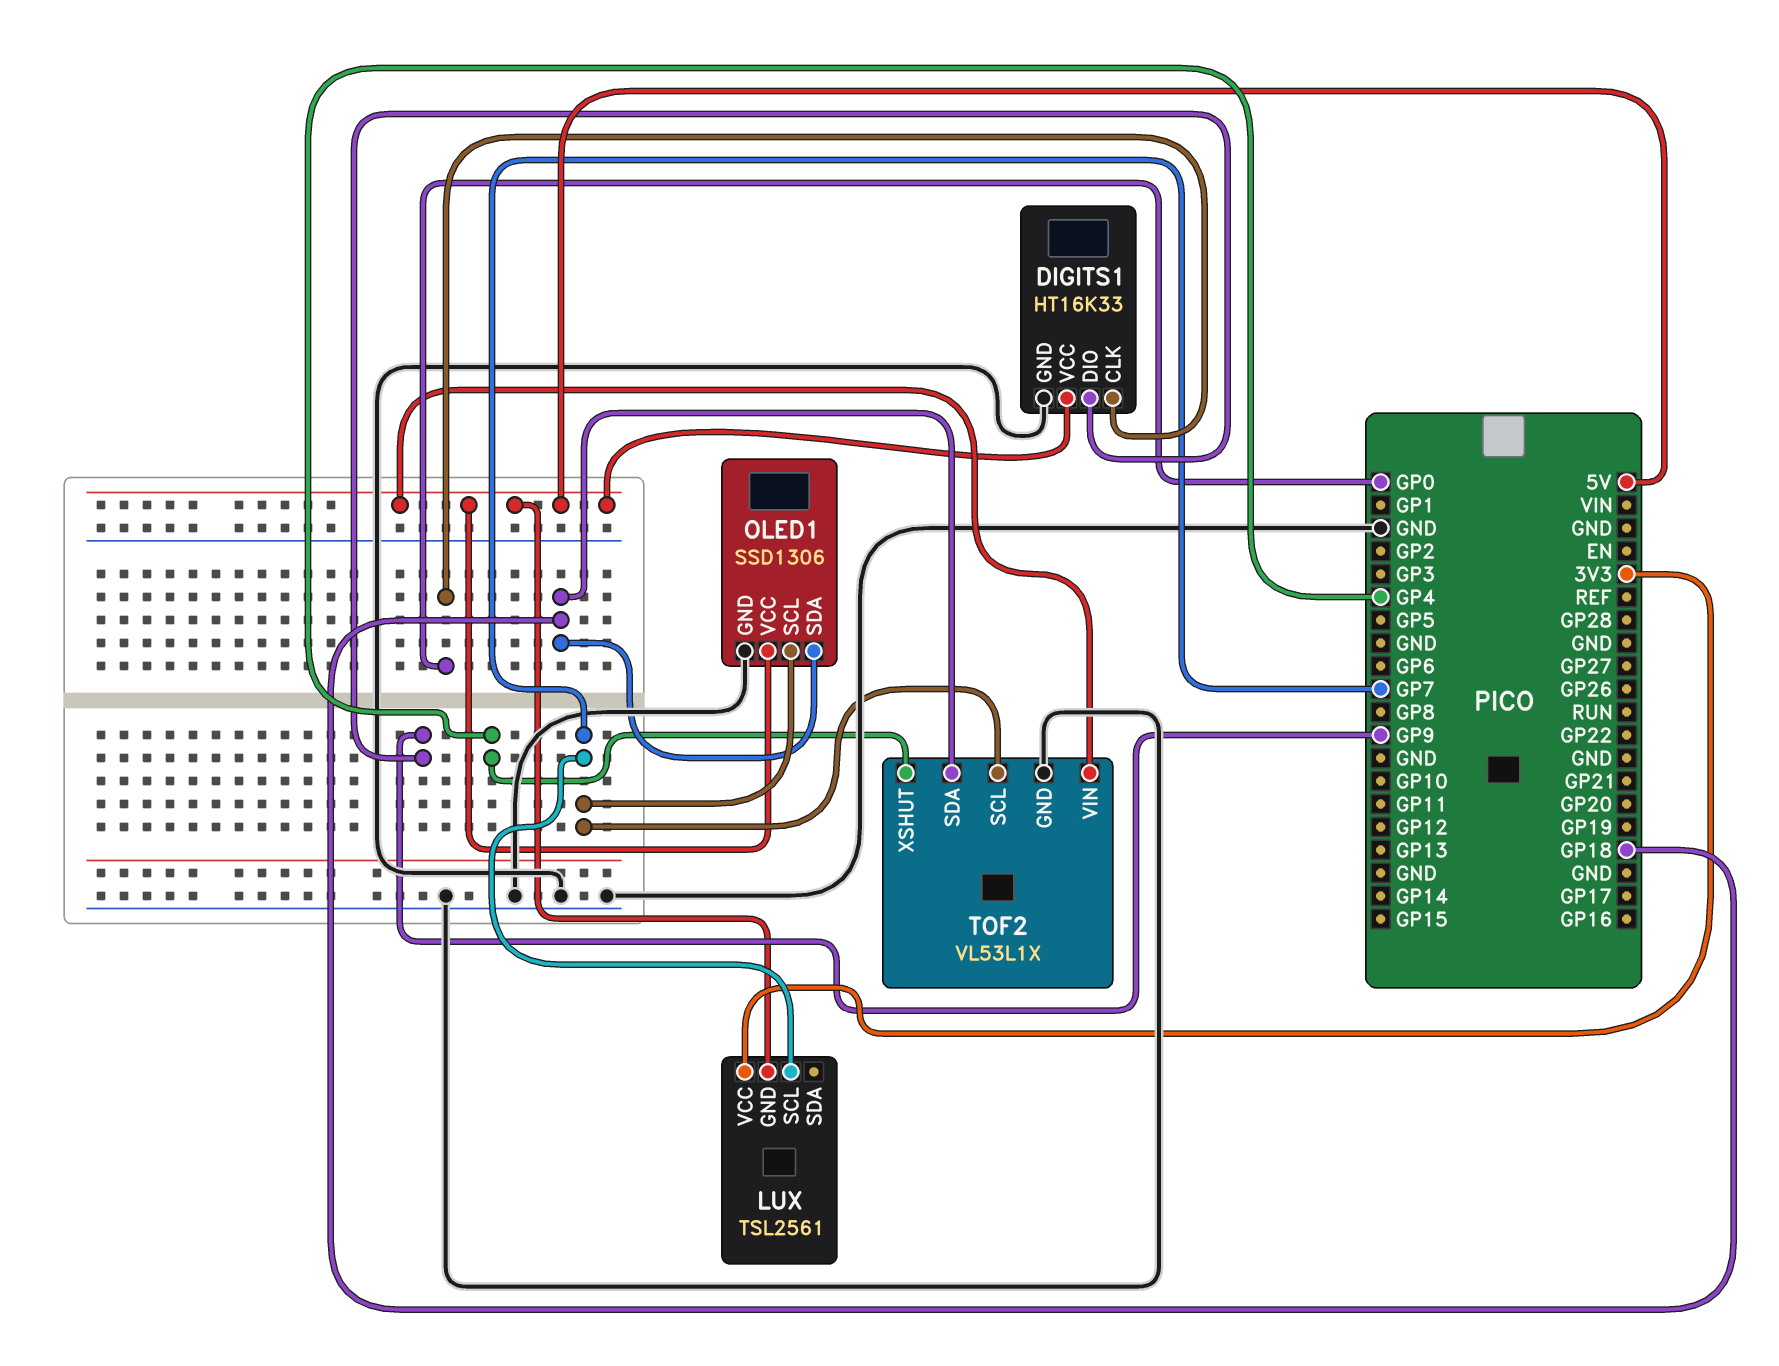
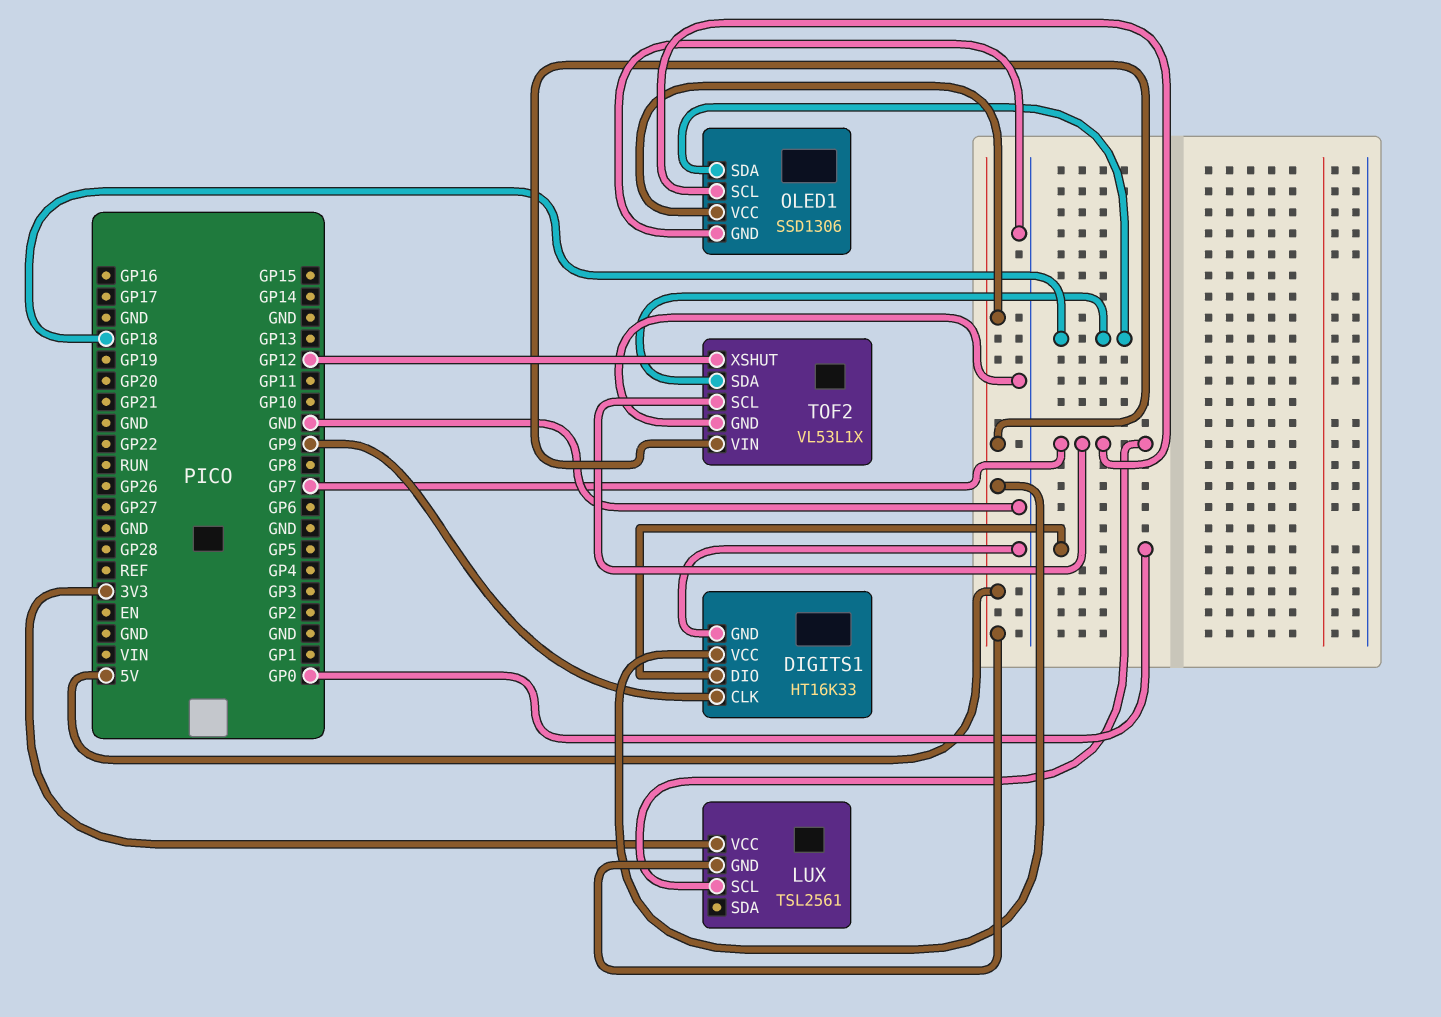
DIGITS1 pin CLK: GP0 -> GP9
DIGITS1 pin DIO: GP9 -> GP0
TOF2 pin XSHUT: GP4 -> GP12

